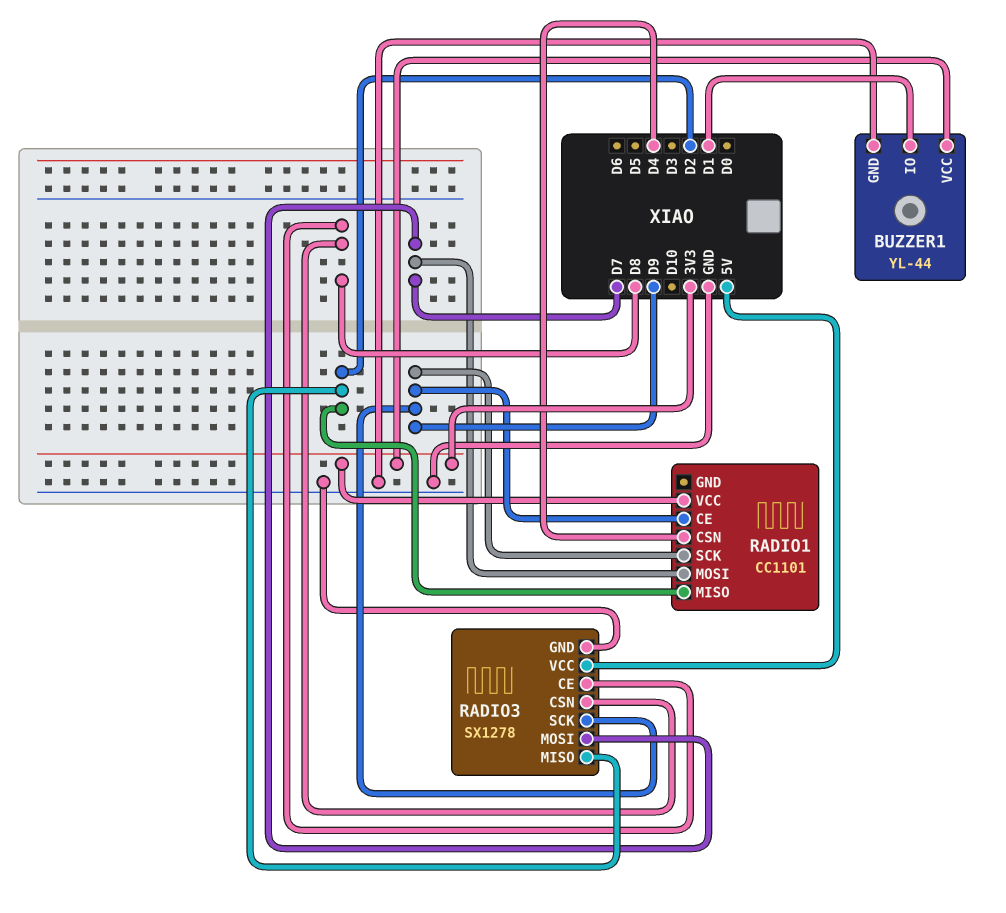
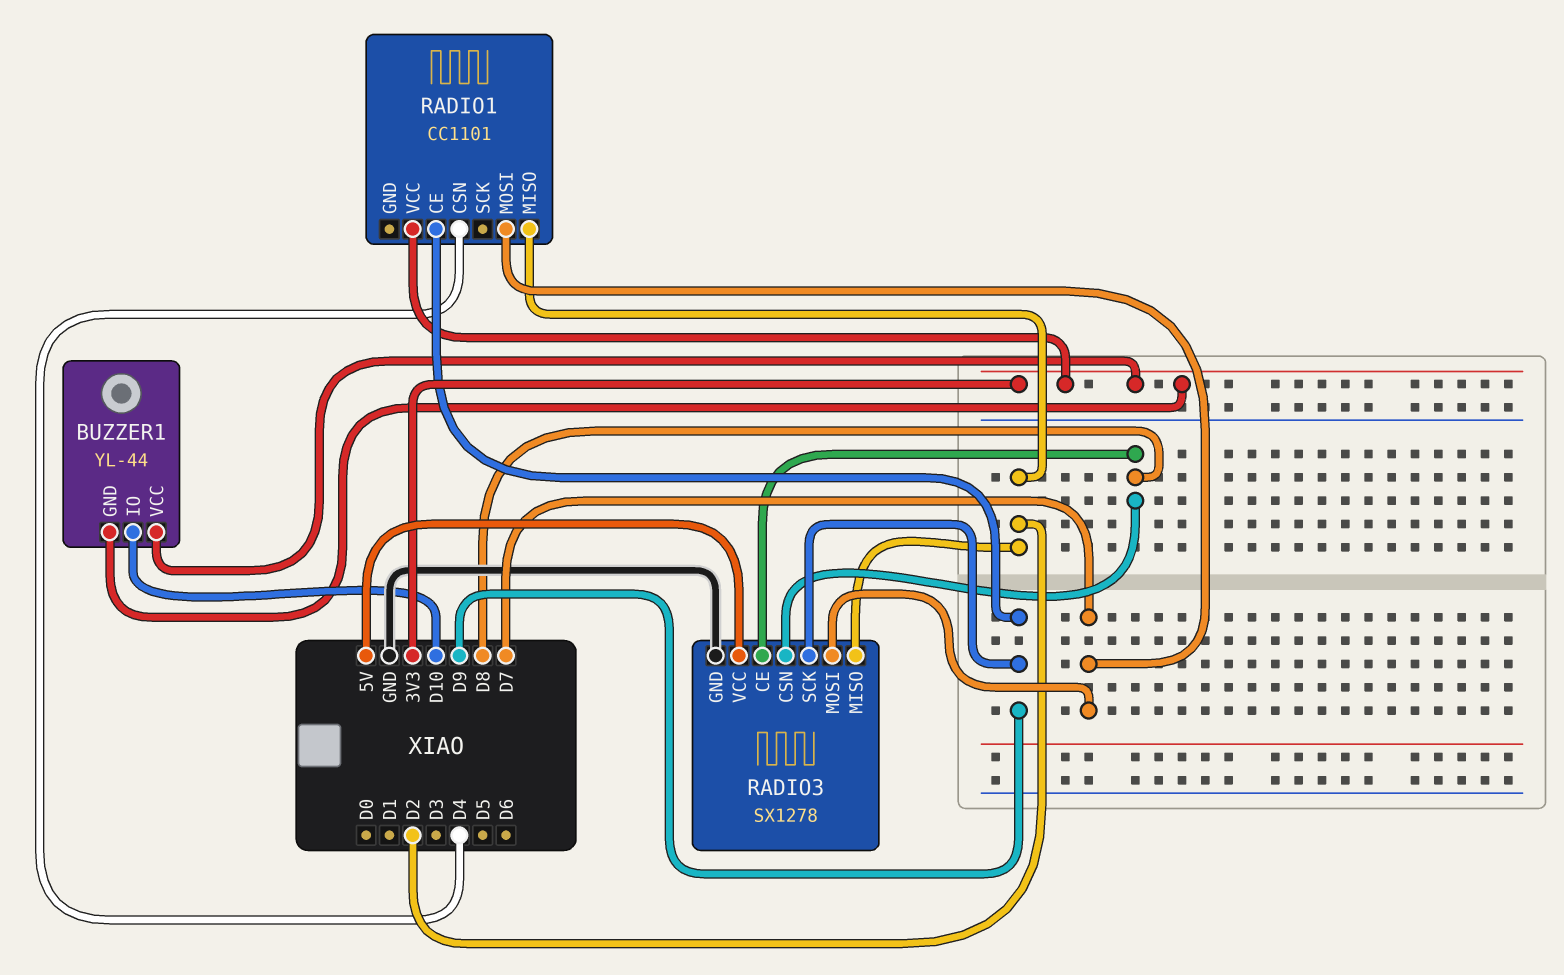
BUZZER1 pin GND: GND -> 3V3
BUZZER1 pin IO: D1 -> D10
RADIO1 pin SCK: D9 -> none

